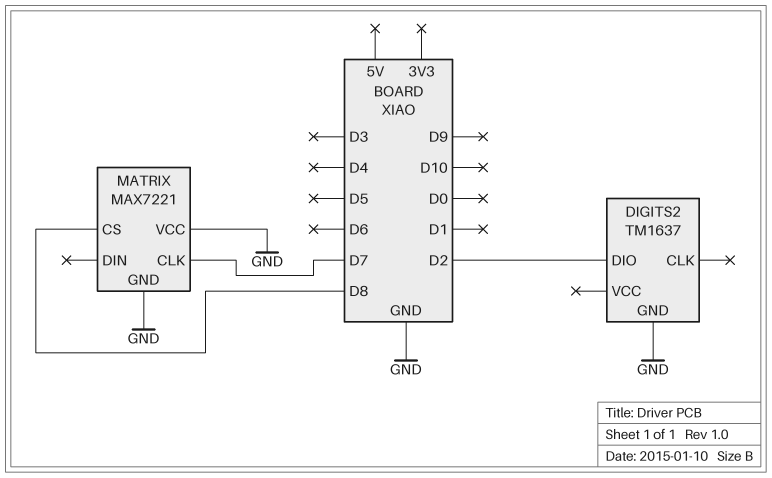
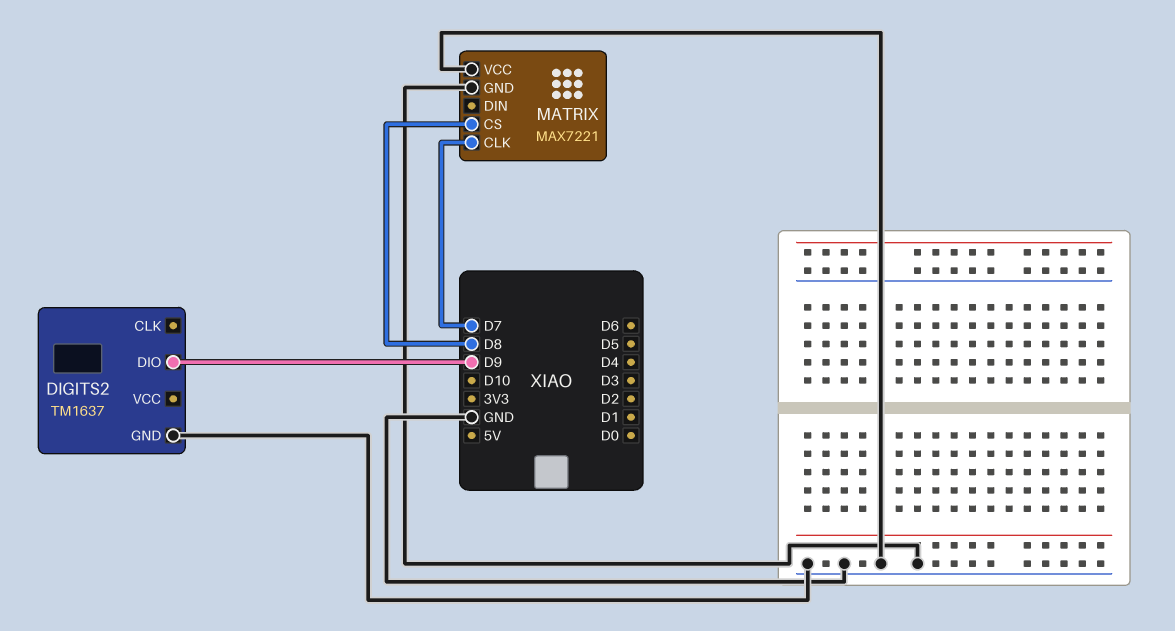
DIGITS2 pin DIO: D2 -> D9

